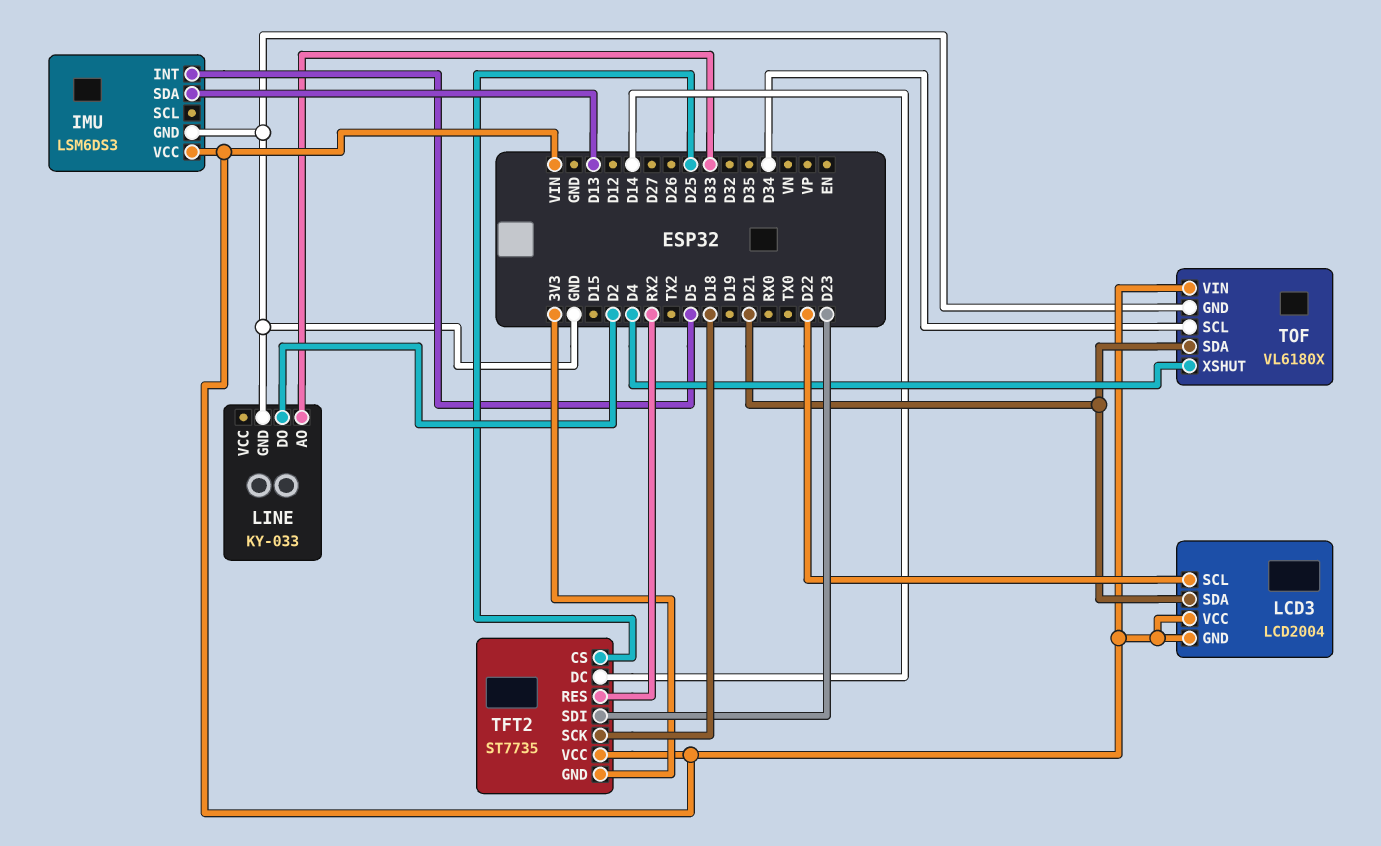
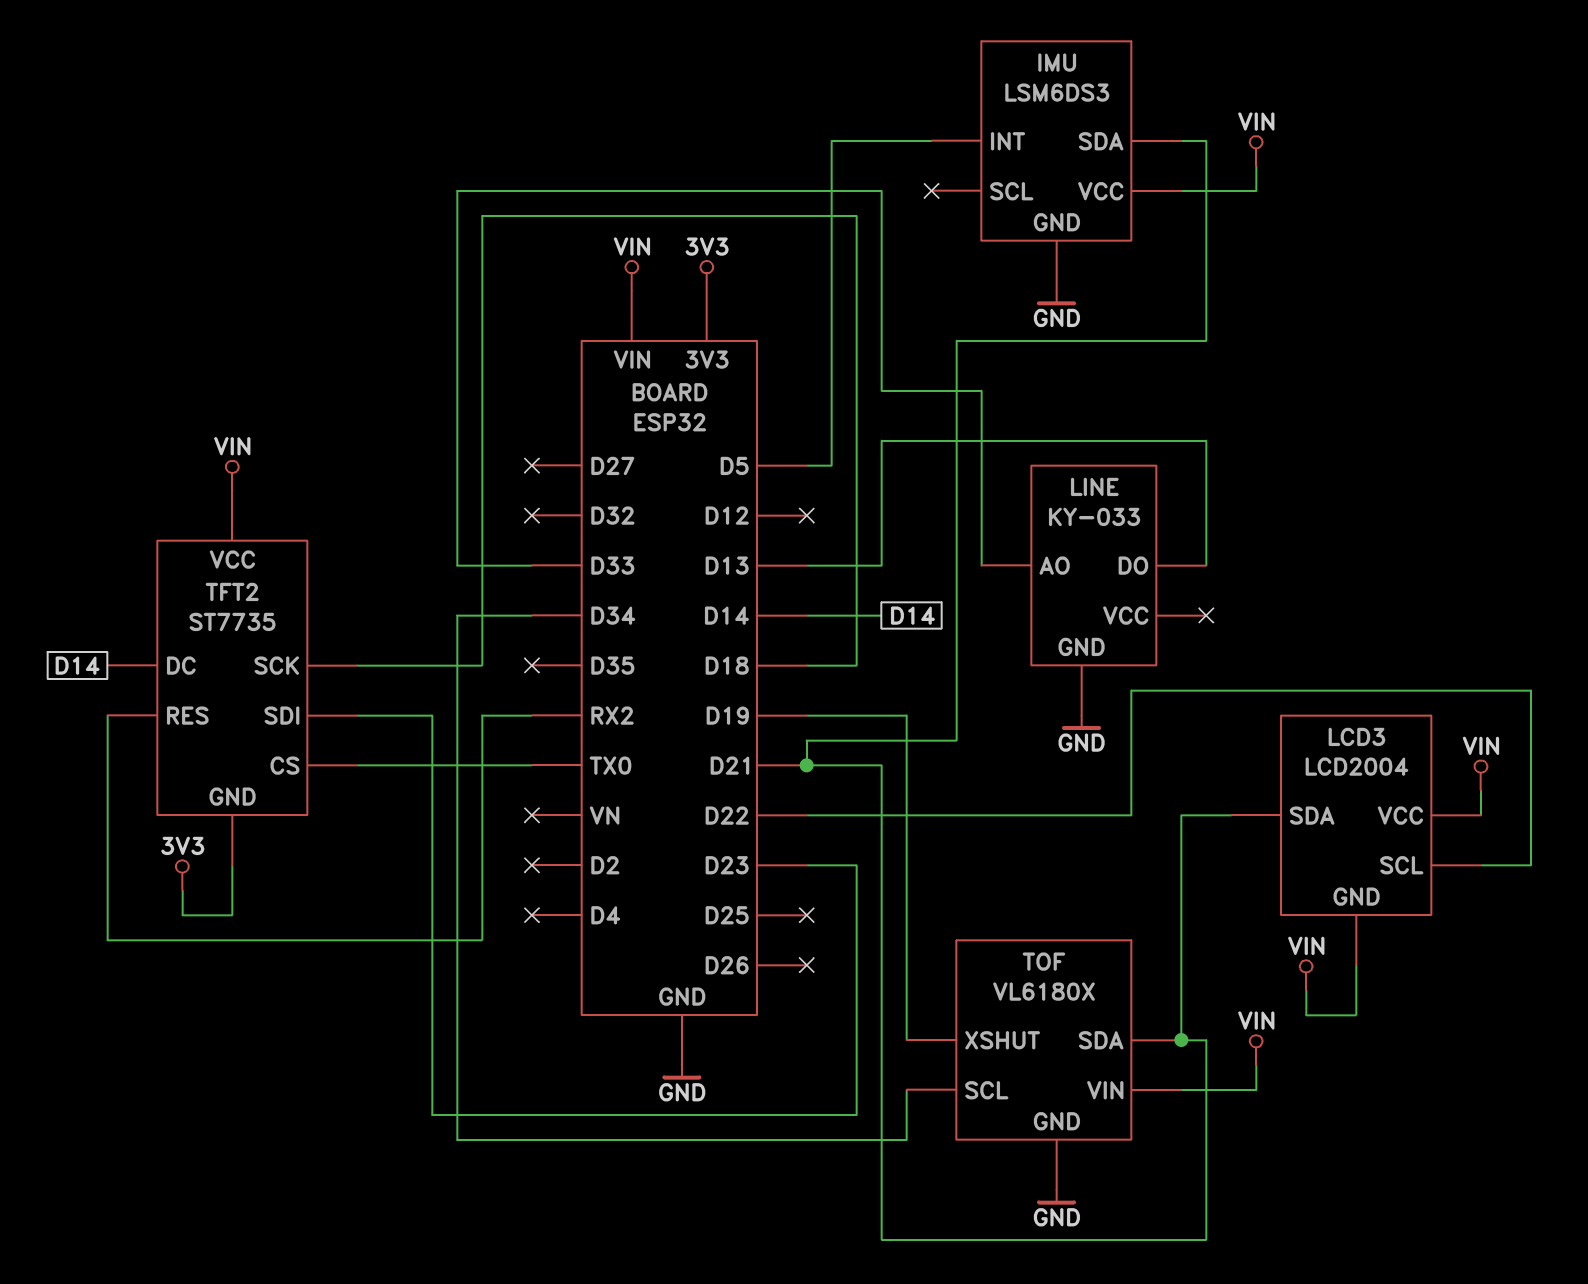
IMU pin SDA: D13 -> D21
LINE pin DO: D2 -> D13
TFT2 pin CS: D25 -> TX0
TOF pin XSHUT: D4 -> D19

